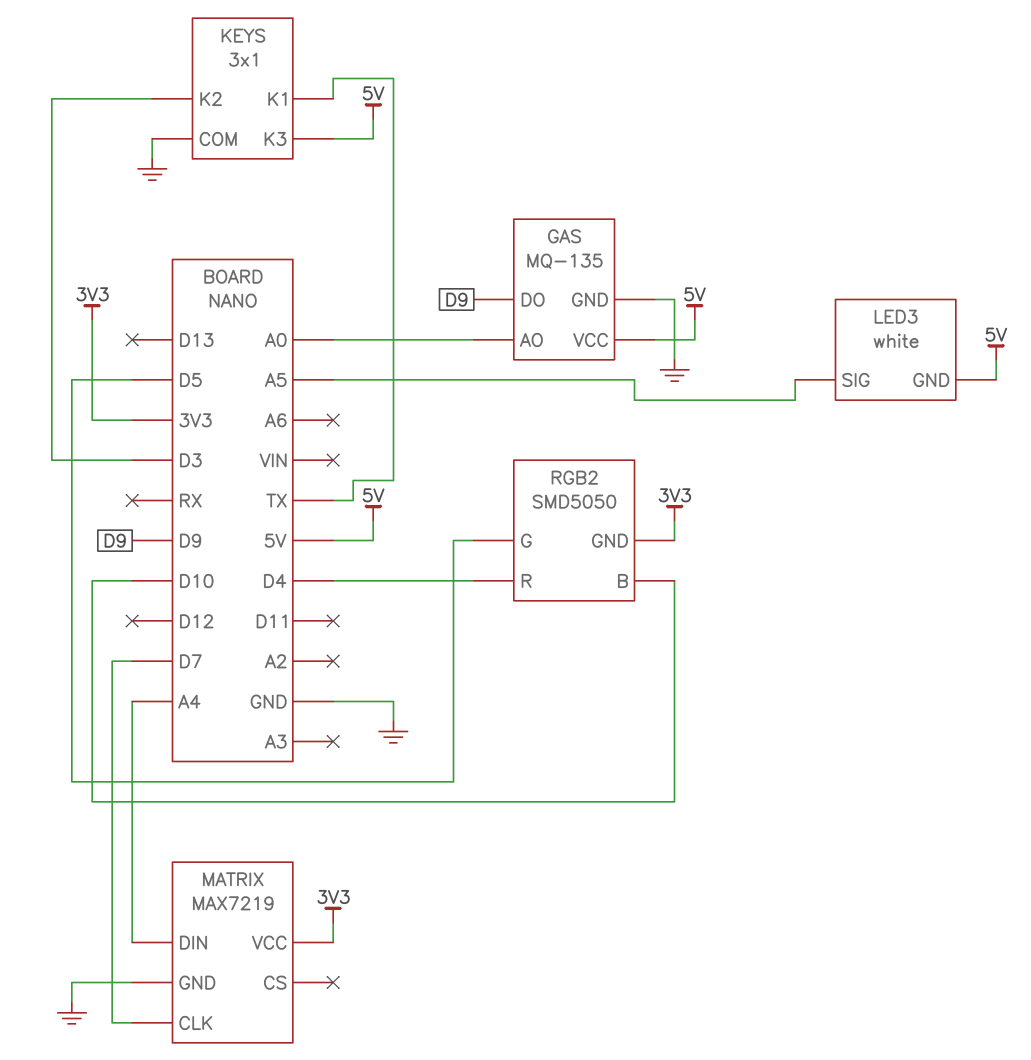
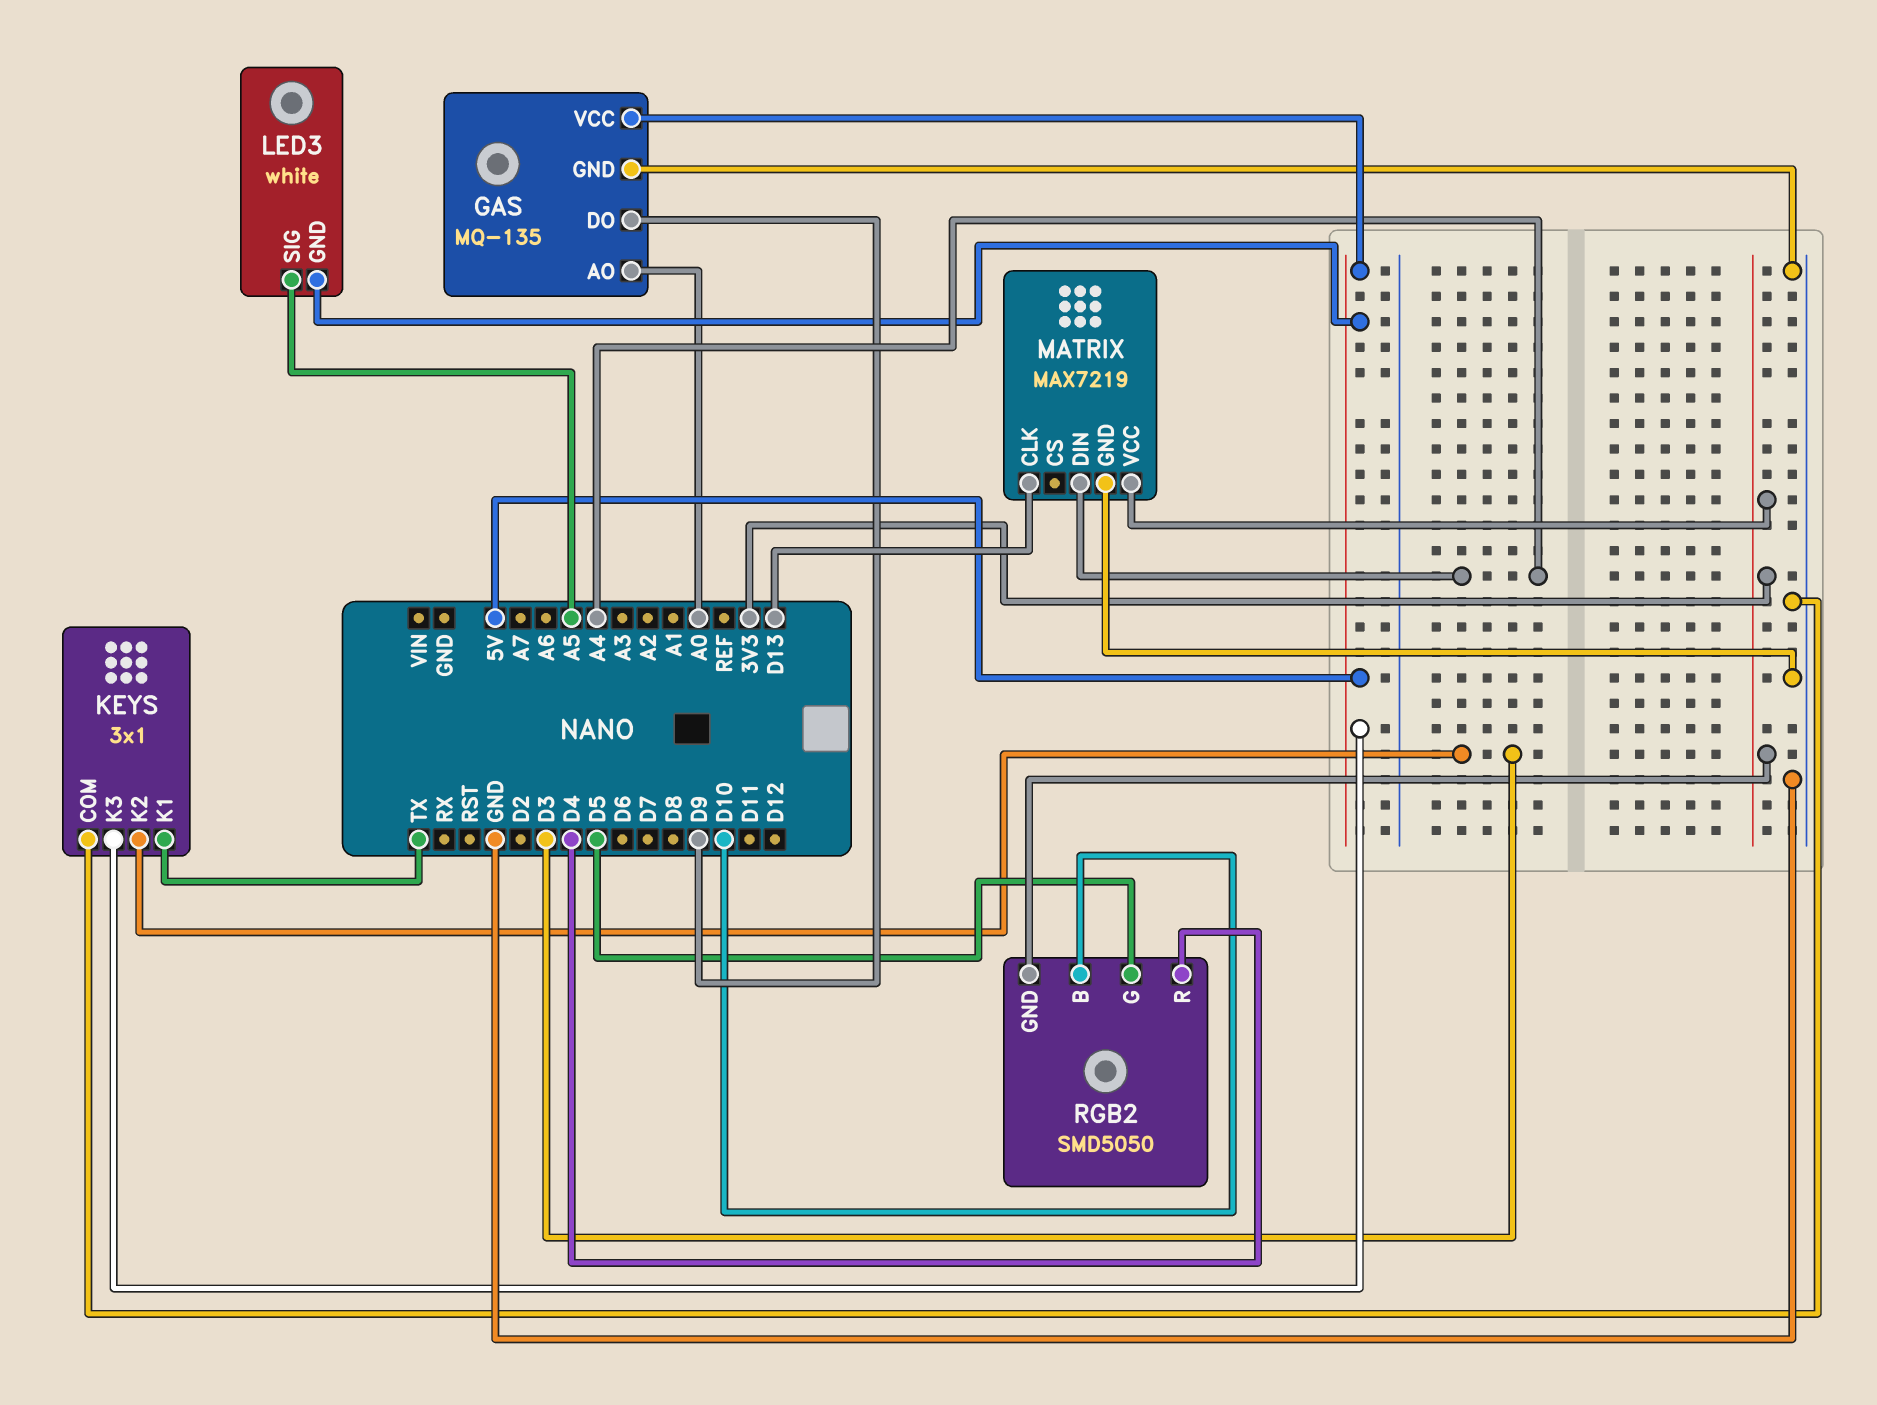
MATRIX pin CLK: D7 -> D13

